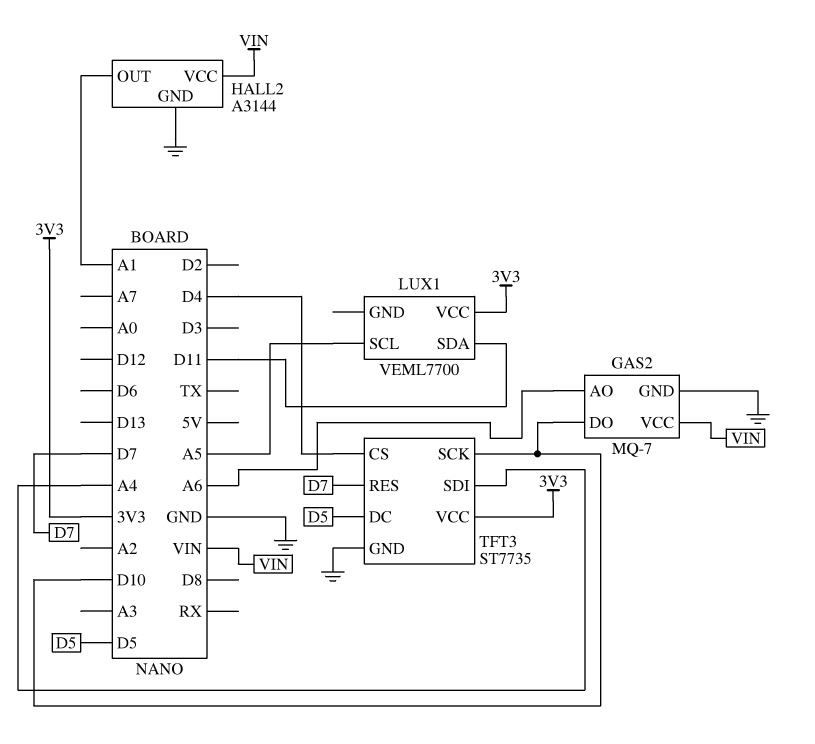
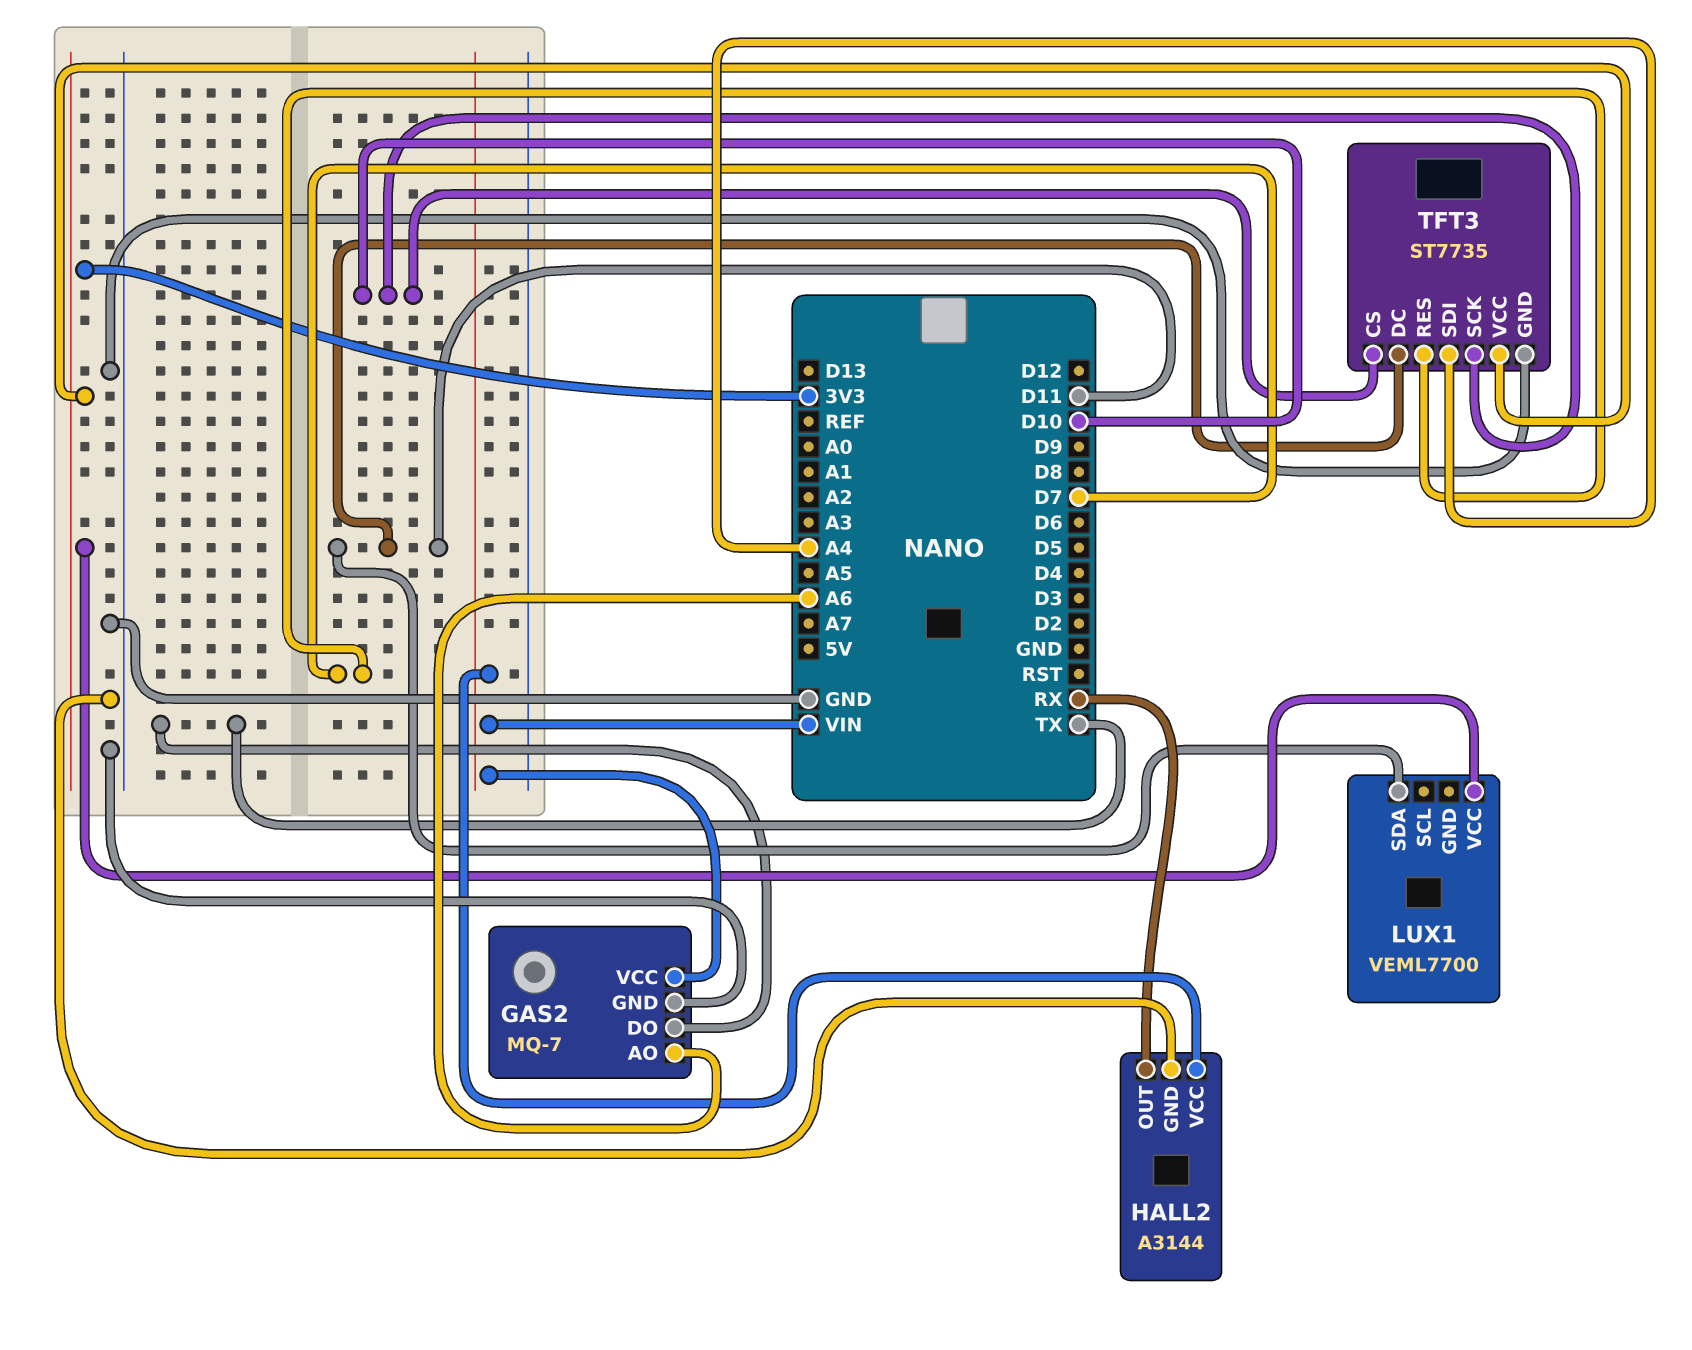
GAS2 pin DO: D10 -> TX
HALL2 pin OUT: A1 -> RX
LUX1 pin SCL: A5 -> none
TFT3 pin CS: D4 -> D10
TFT3 pin DC: D5 -> D11

